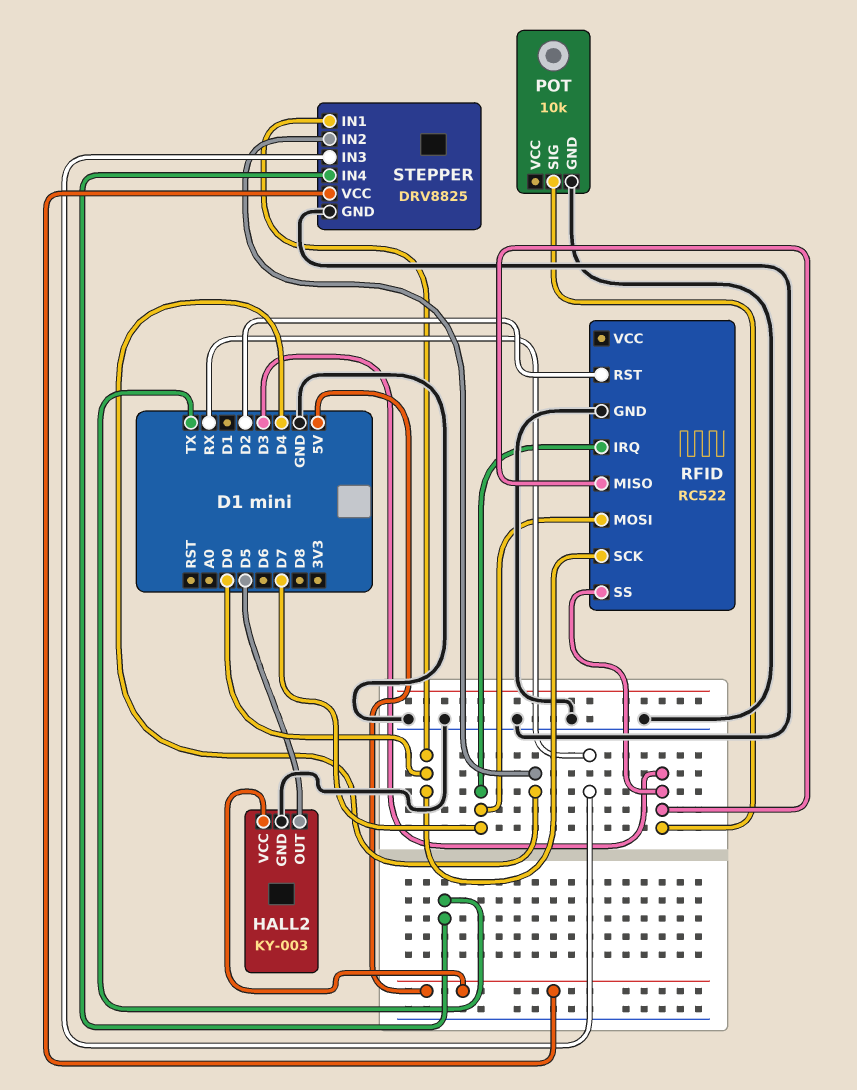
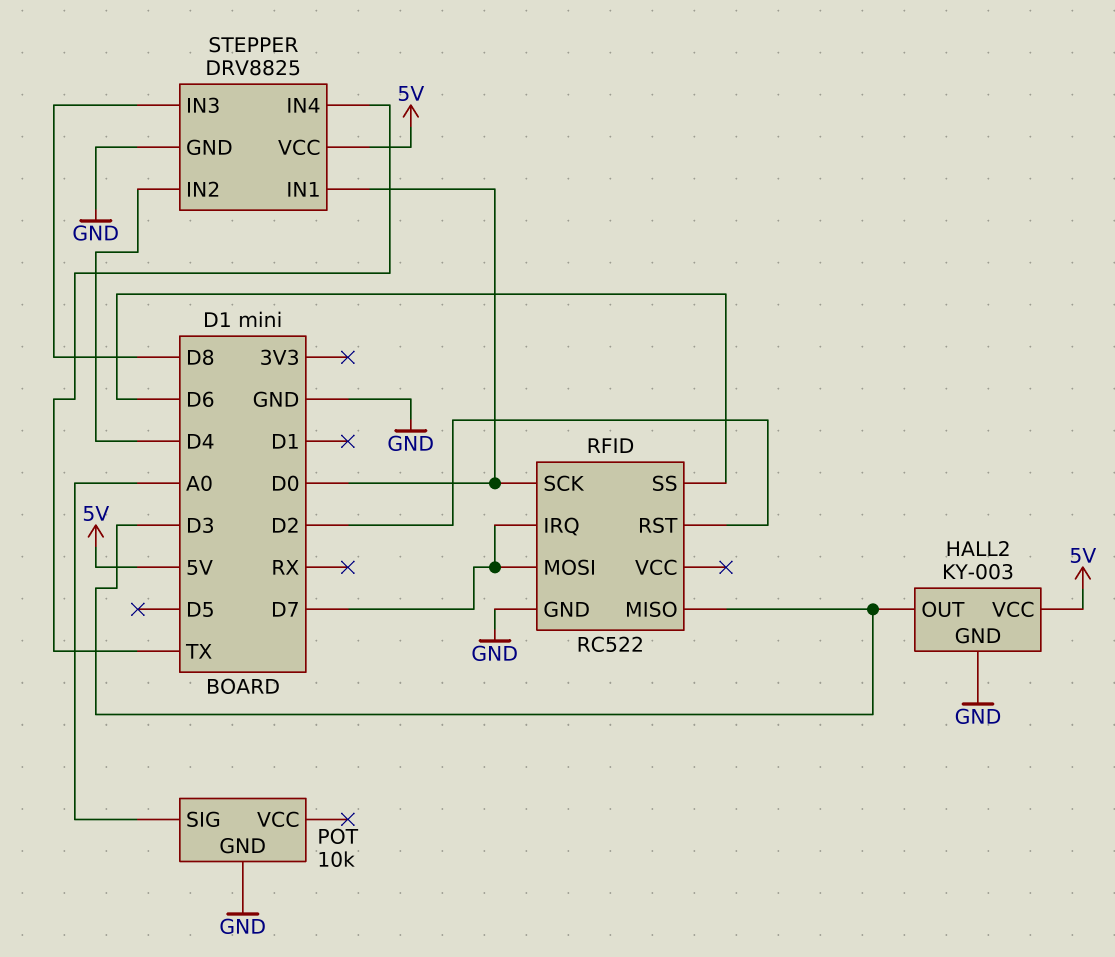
HALL2 pin OUT: D5 -> D3
POT pin SIG: D3 -> A0
RFID pin SS: D3 -> D6
STEPPER pin IN3: RX -> D8

